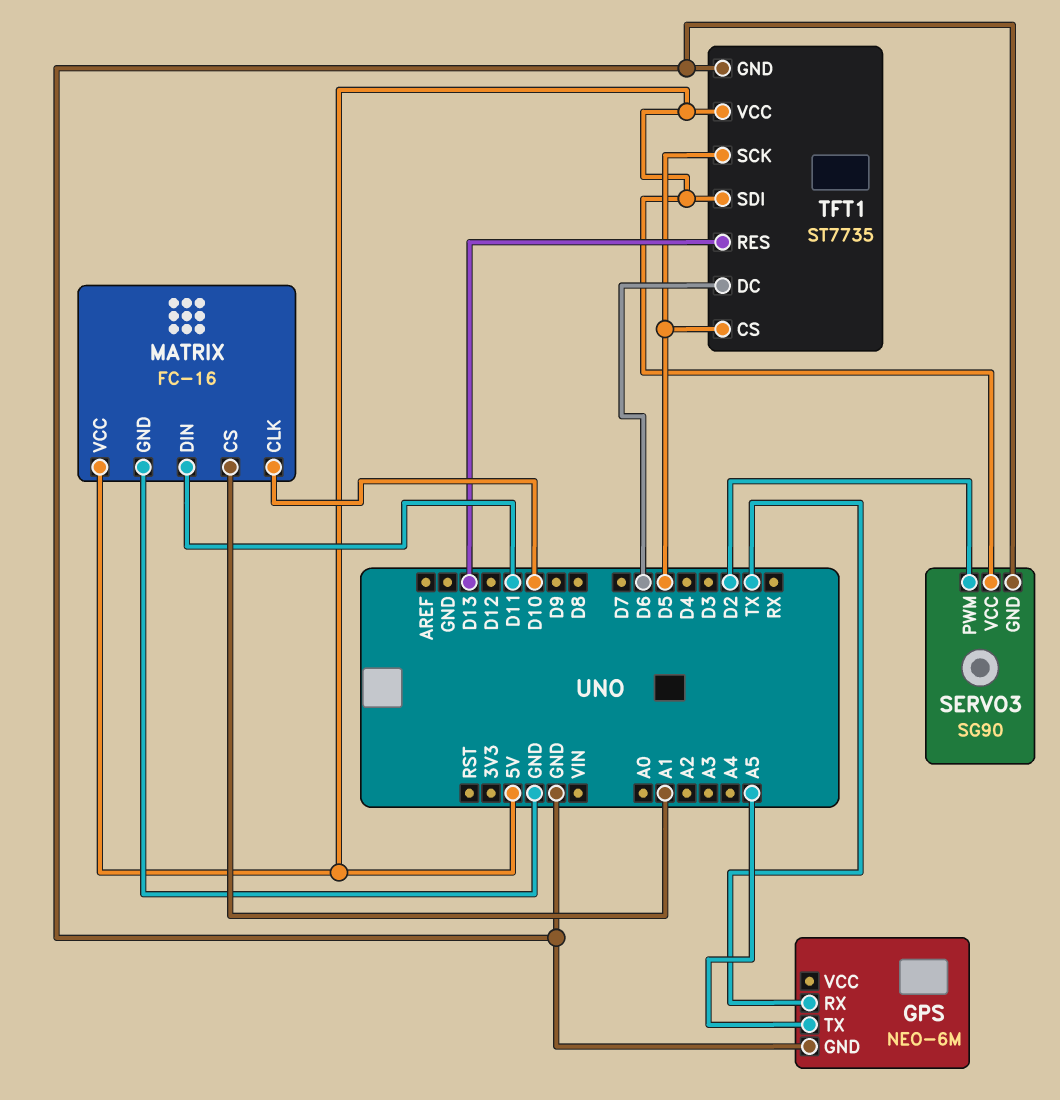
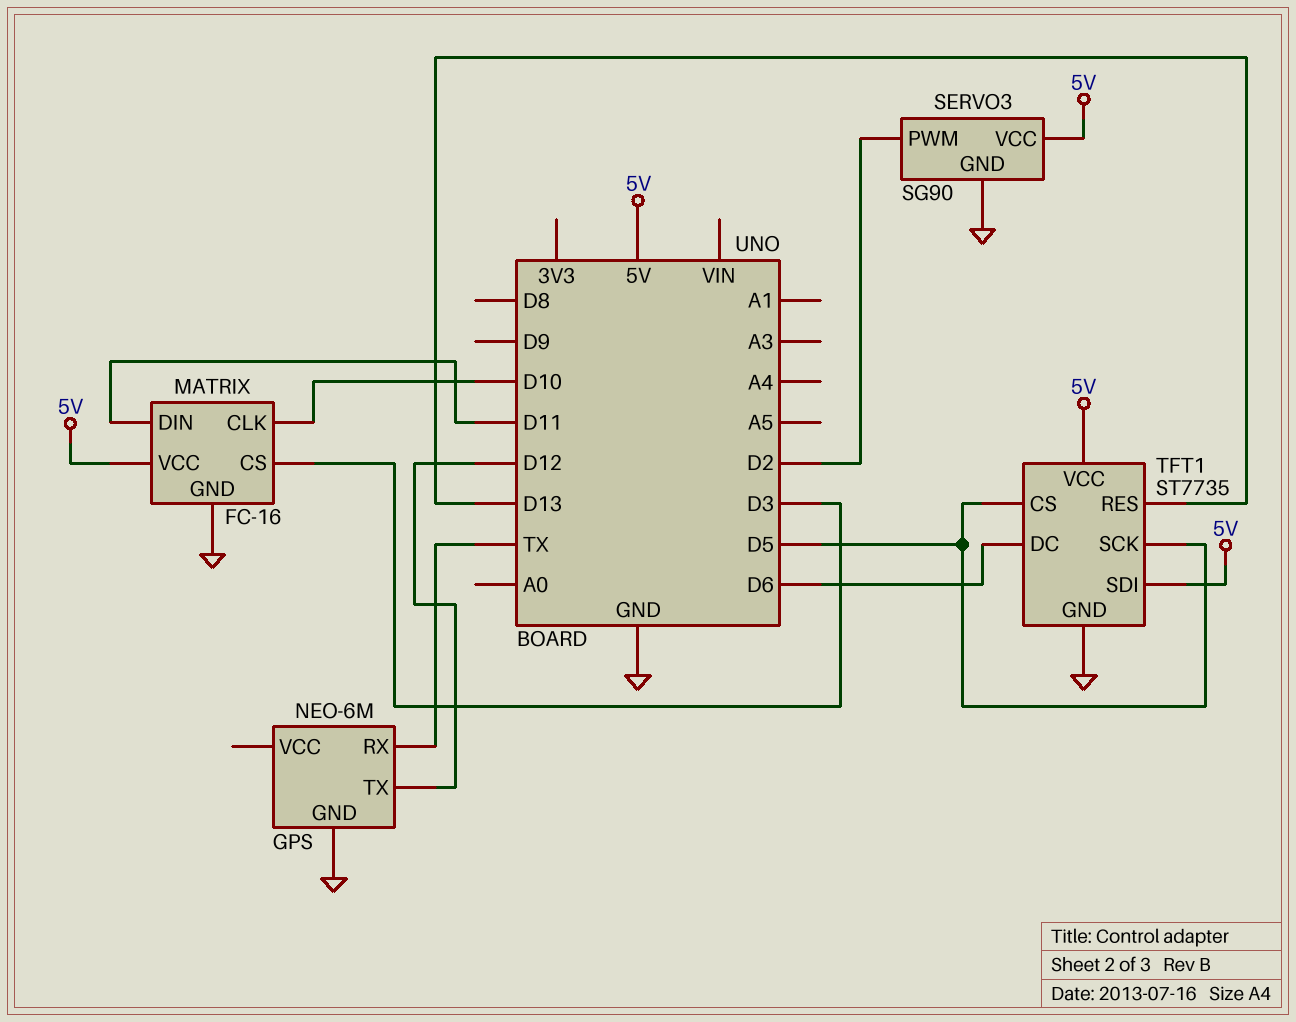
GPS pin TX: A5 -> D12
MATRIX pin CS: A1 -> D3

